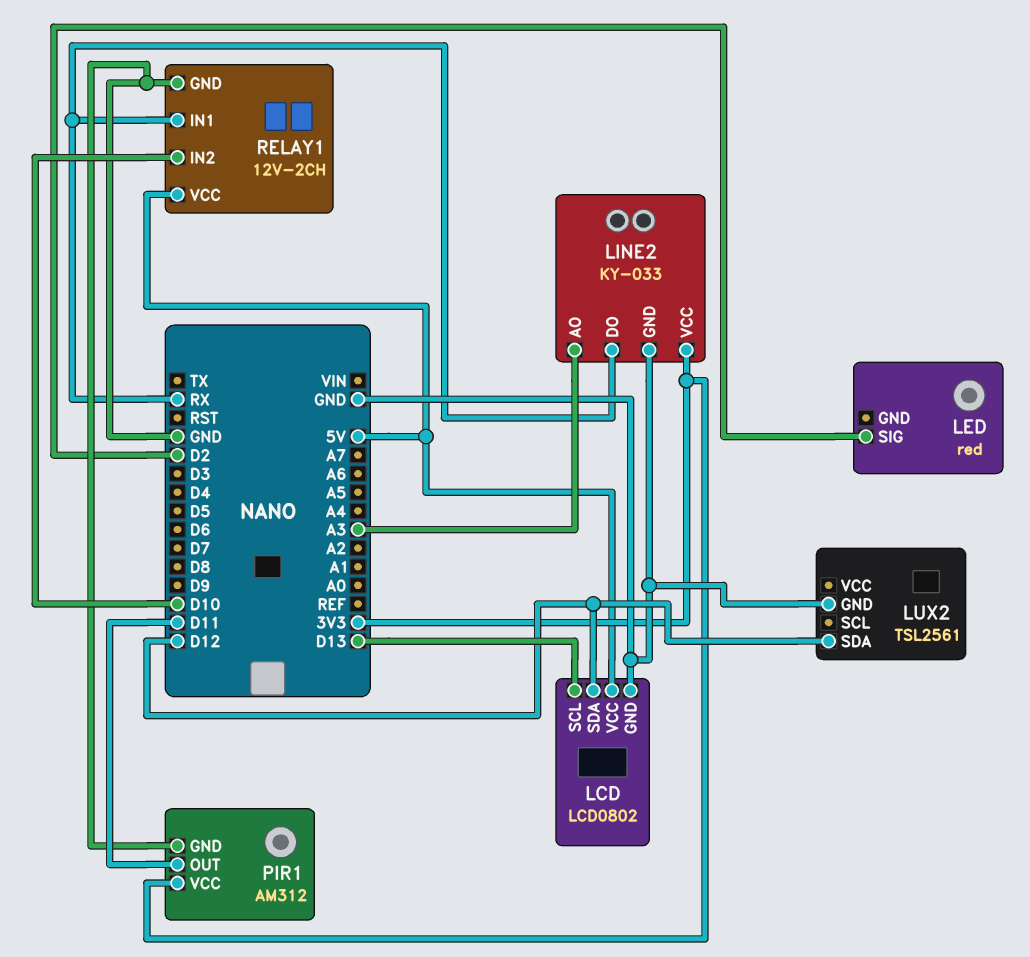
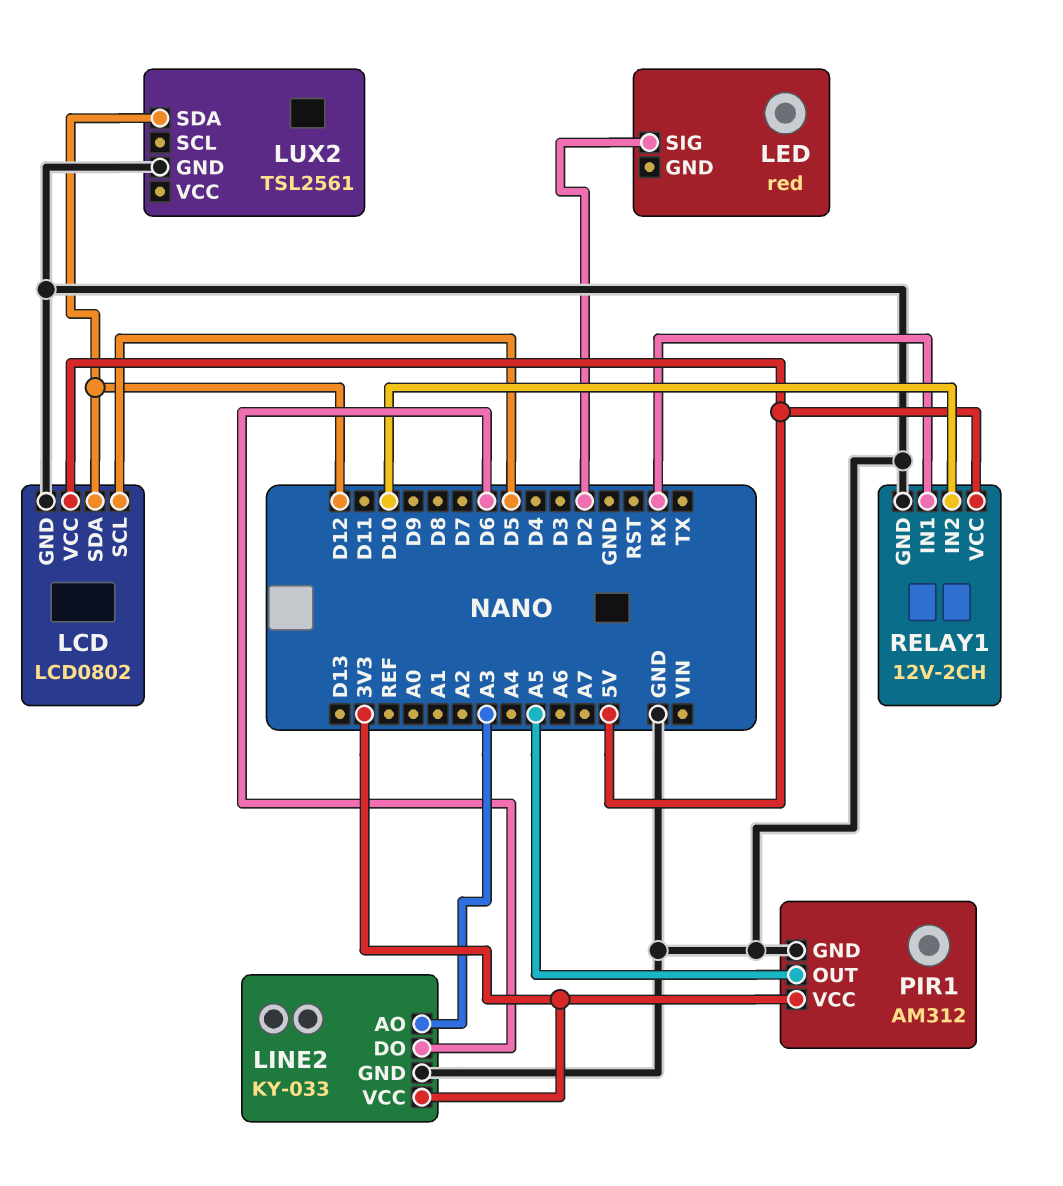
LCD pin SCL: D13 -> D5
LINE2 pin DO: RX -> D6
PIR1 pin OUT: D11 -> A5

